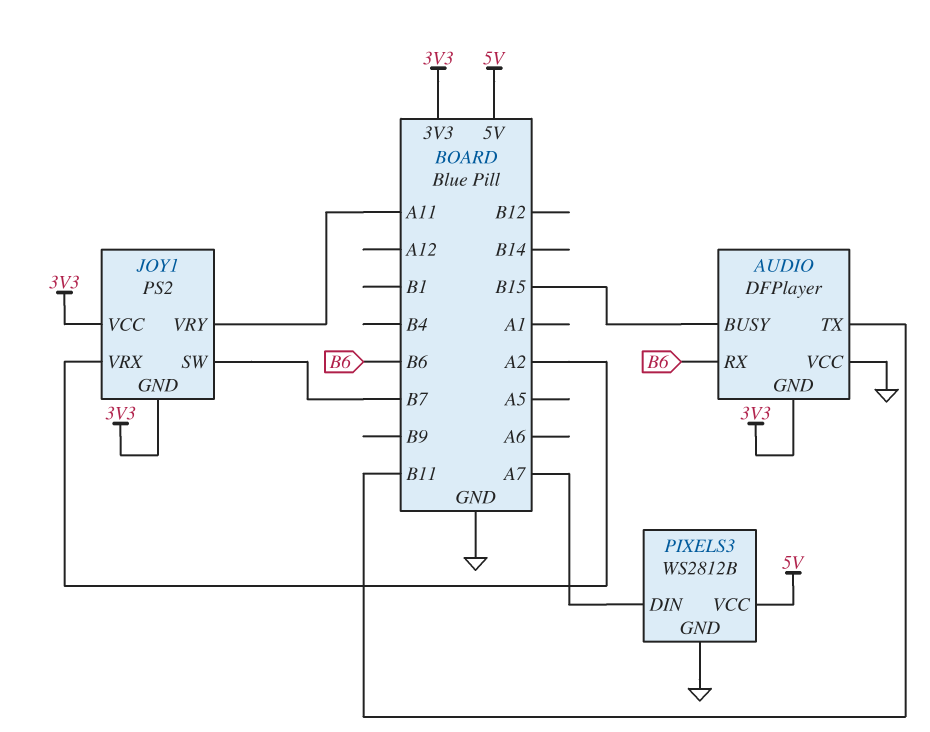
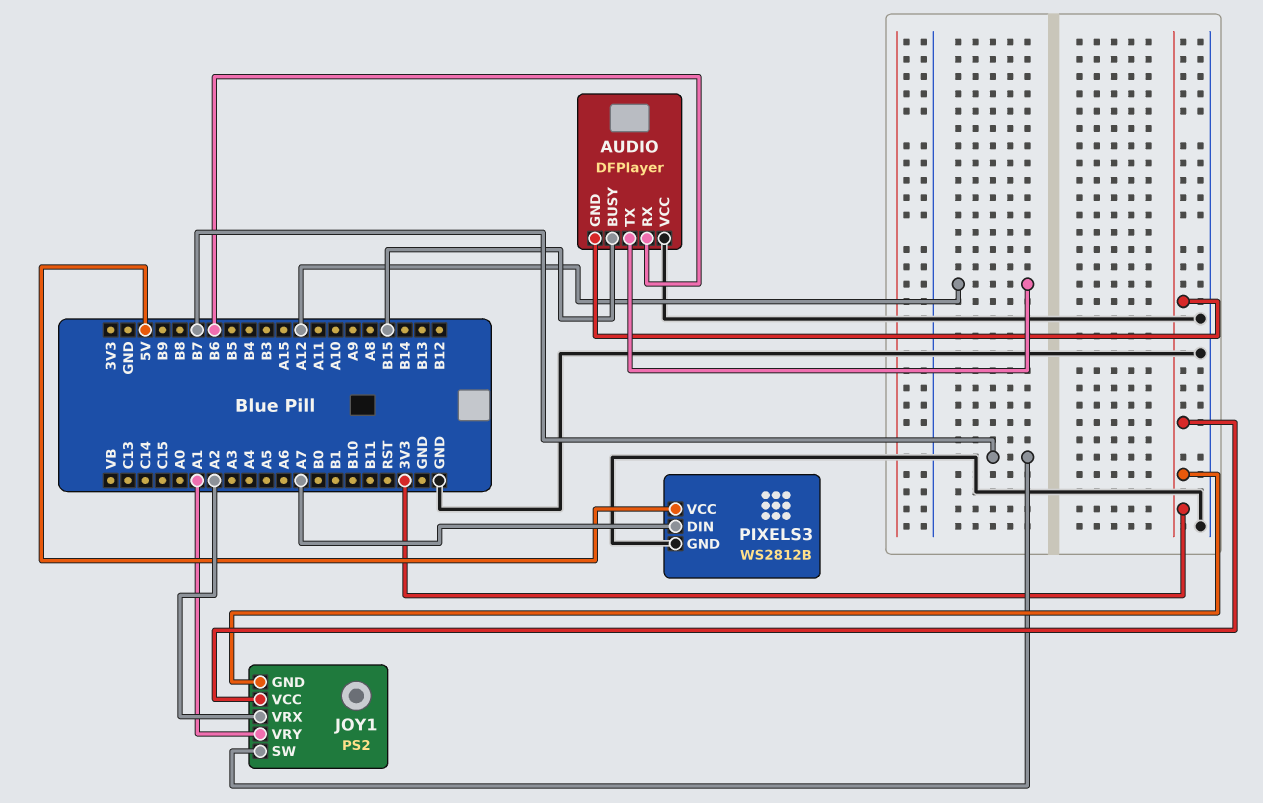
AUDIO pin TX: B11 -> A12
JOY1 pin VRY: A11 -> A1

